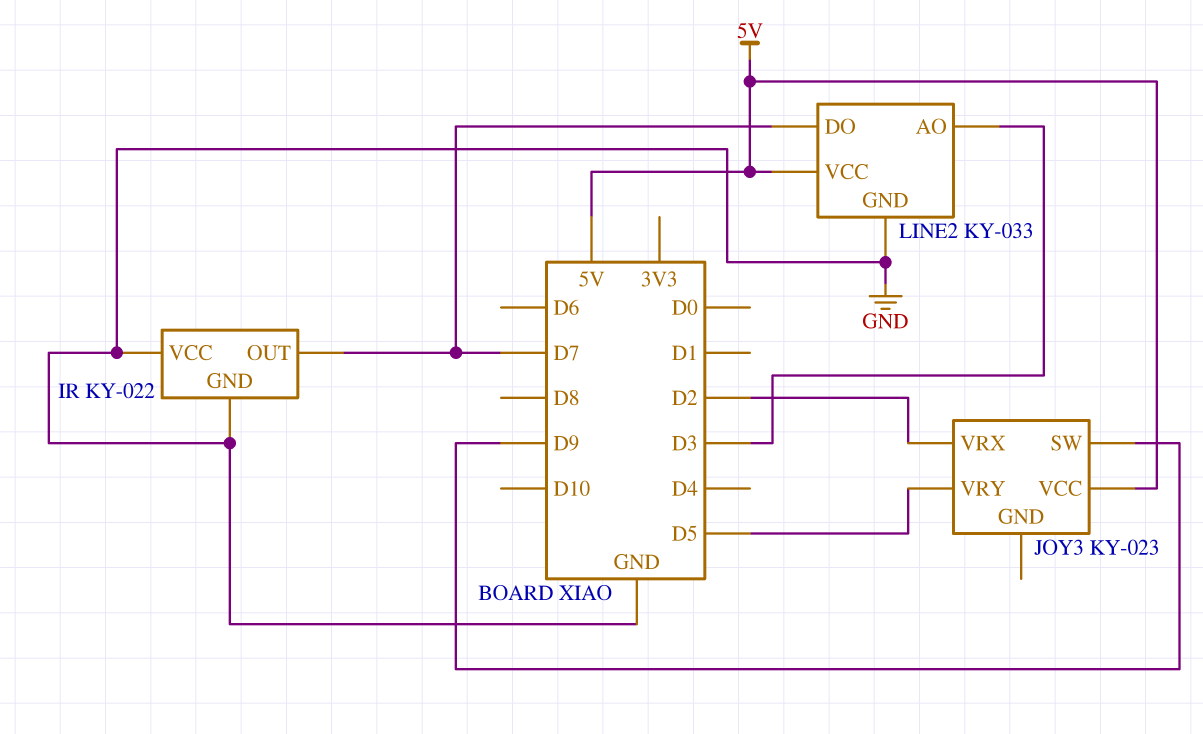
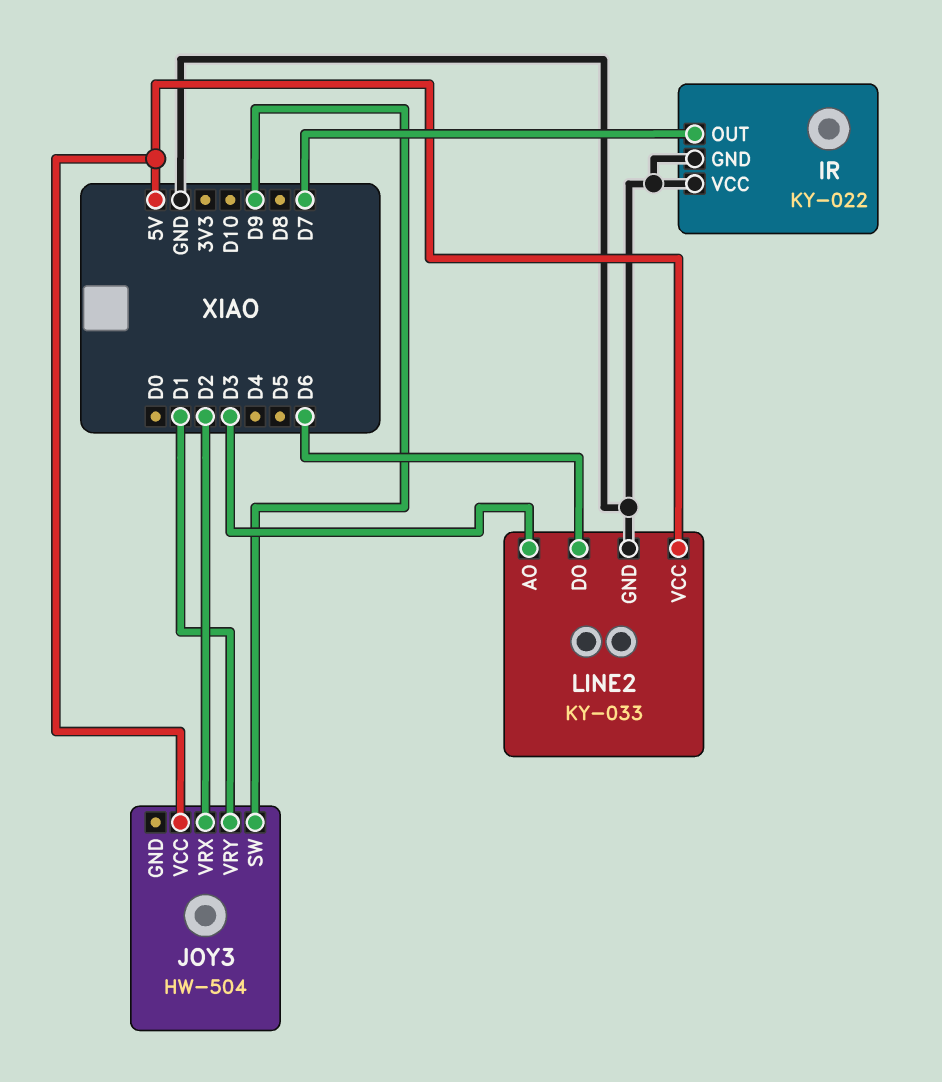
JOY3: KY-023 -> HW-504
JOY3 pin VRY: D5 -> D1
LINE2 pin DO: D7 -> D6

